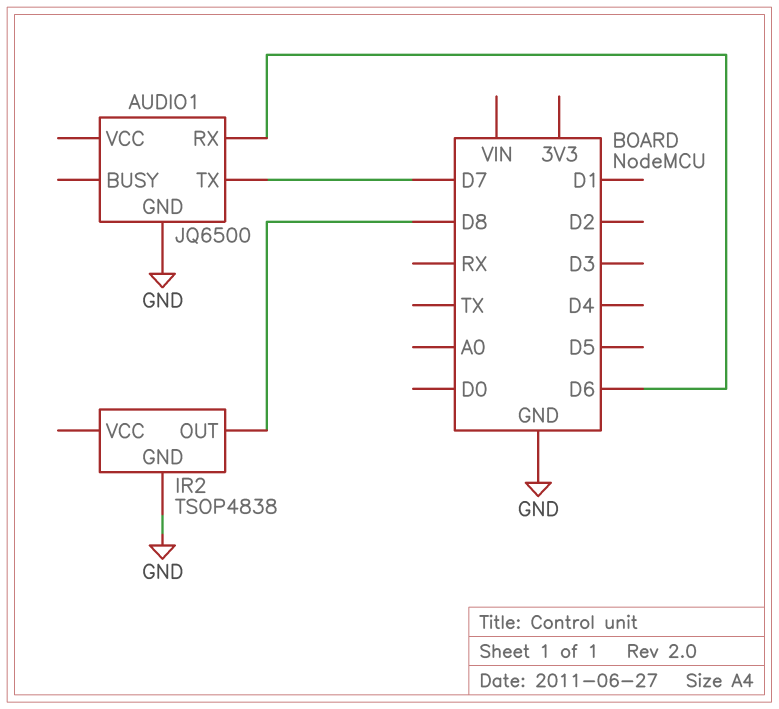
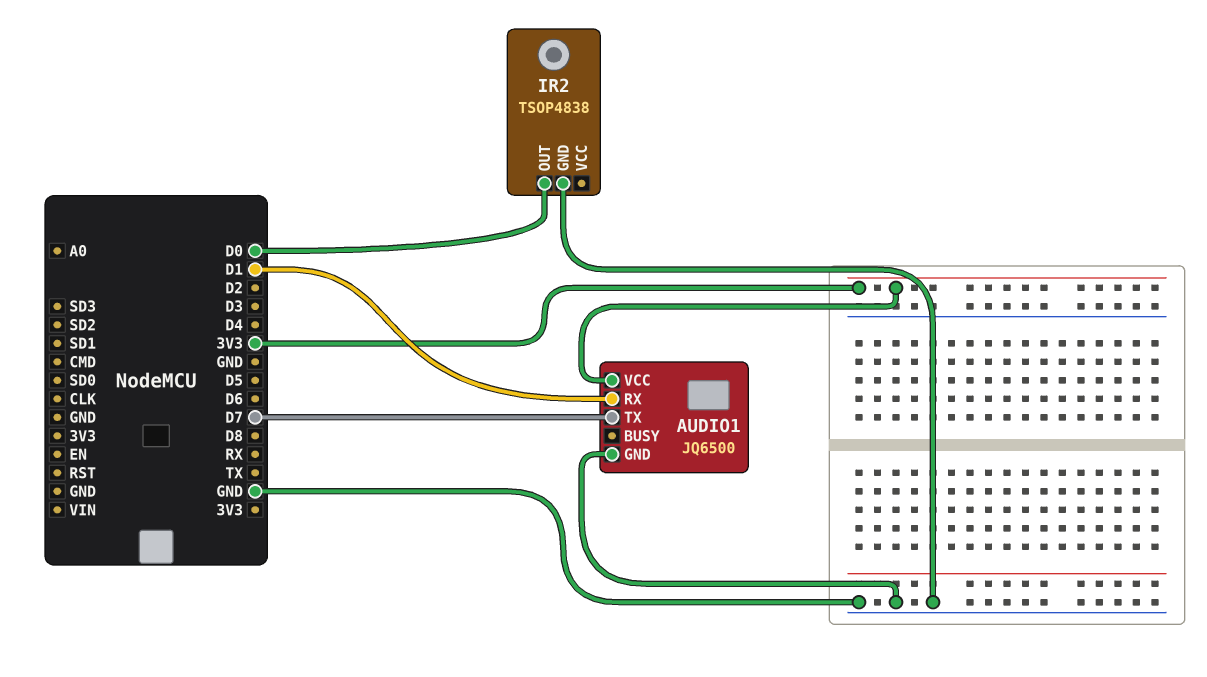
AUDIO1 pin RX: D6 -> D1
AUDIO1 pin VCC: none -> 3V3
IR2 pin OUT: D8 -> D0

